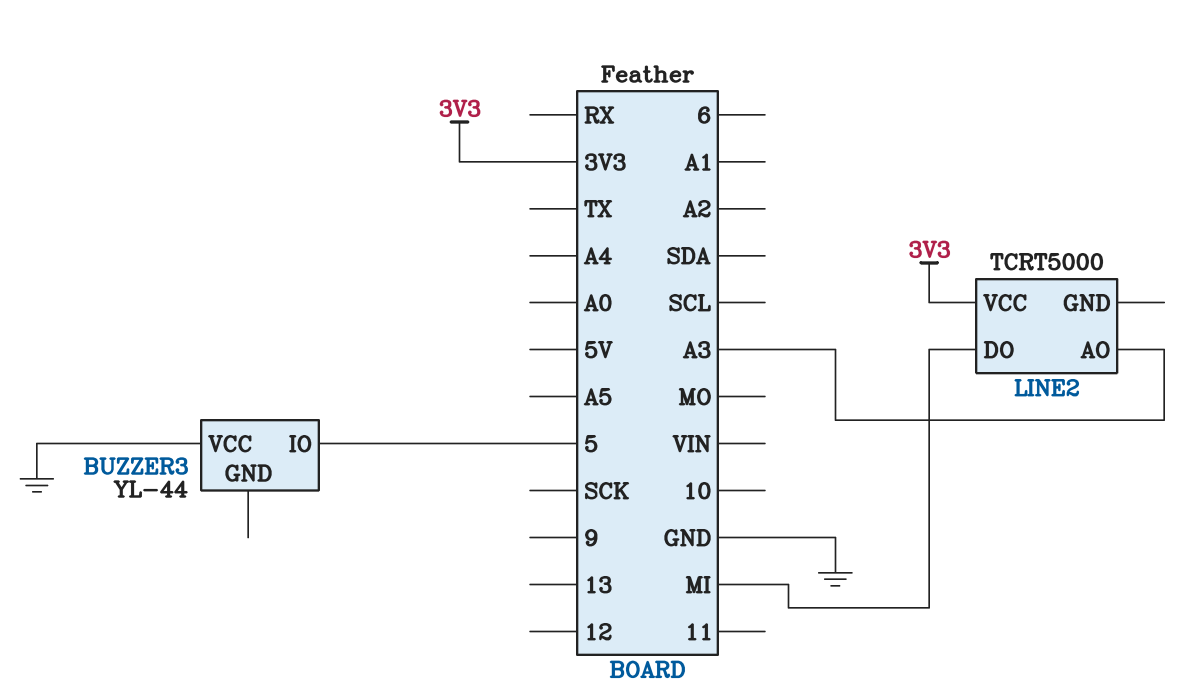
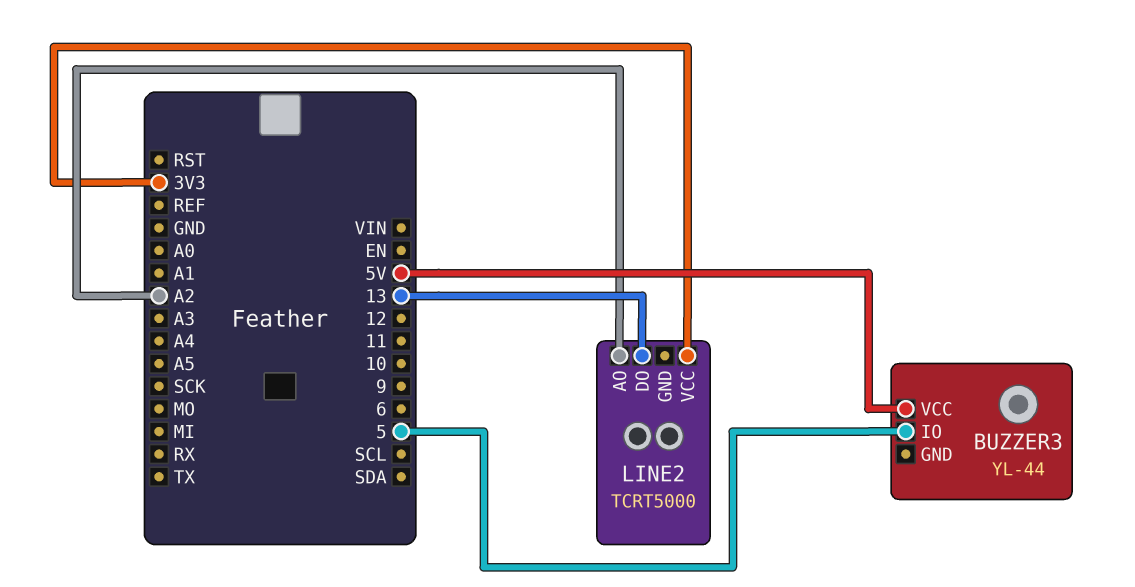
BUZZER3 pin VCC: GND -> 5V
LINE2 pin AO: A3 -> A2
LINE2 pin DO: MI -> 13

